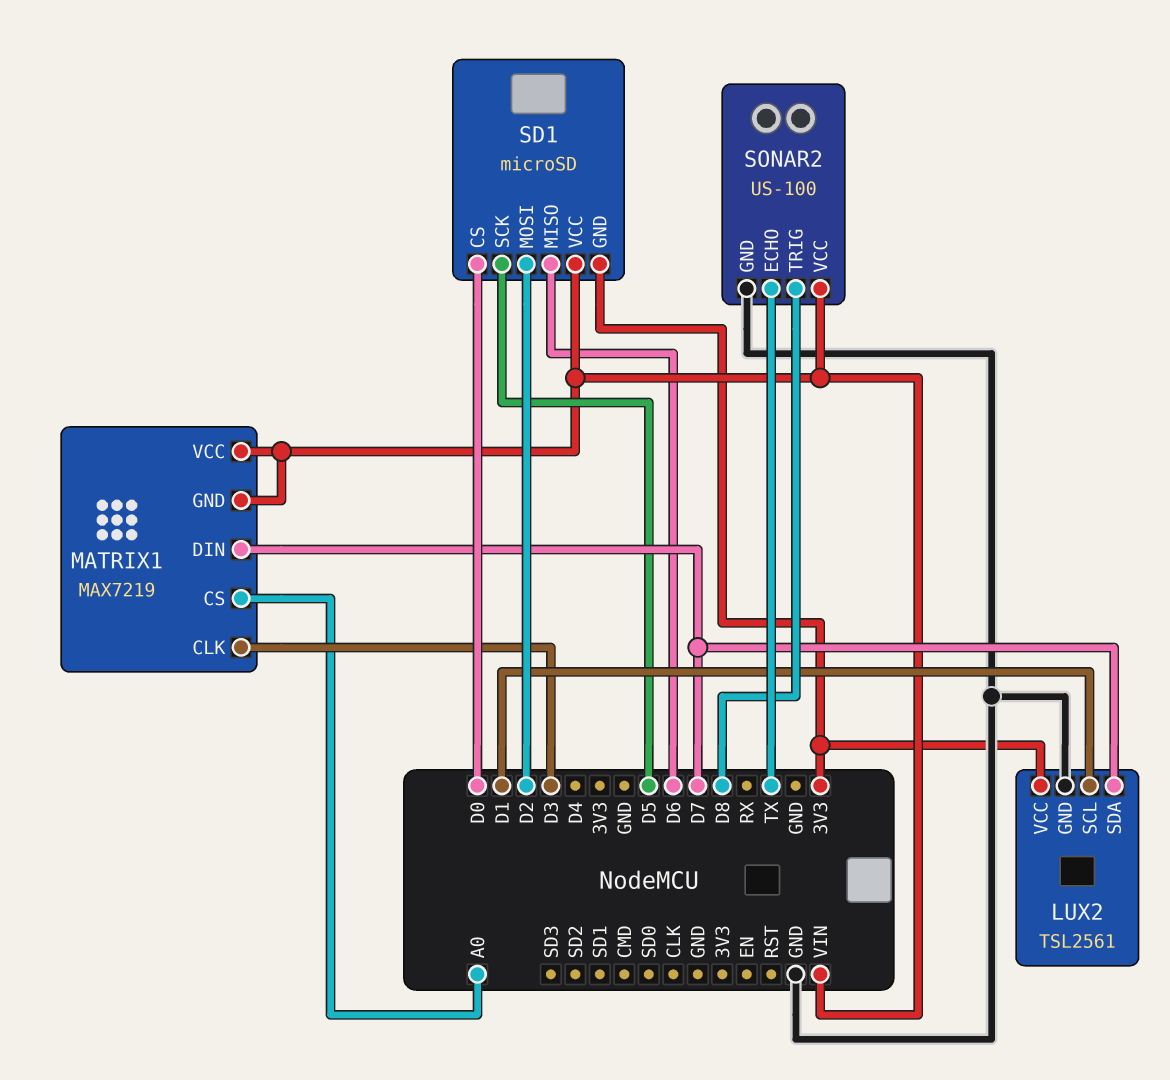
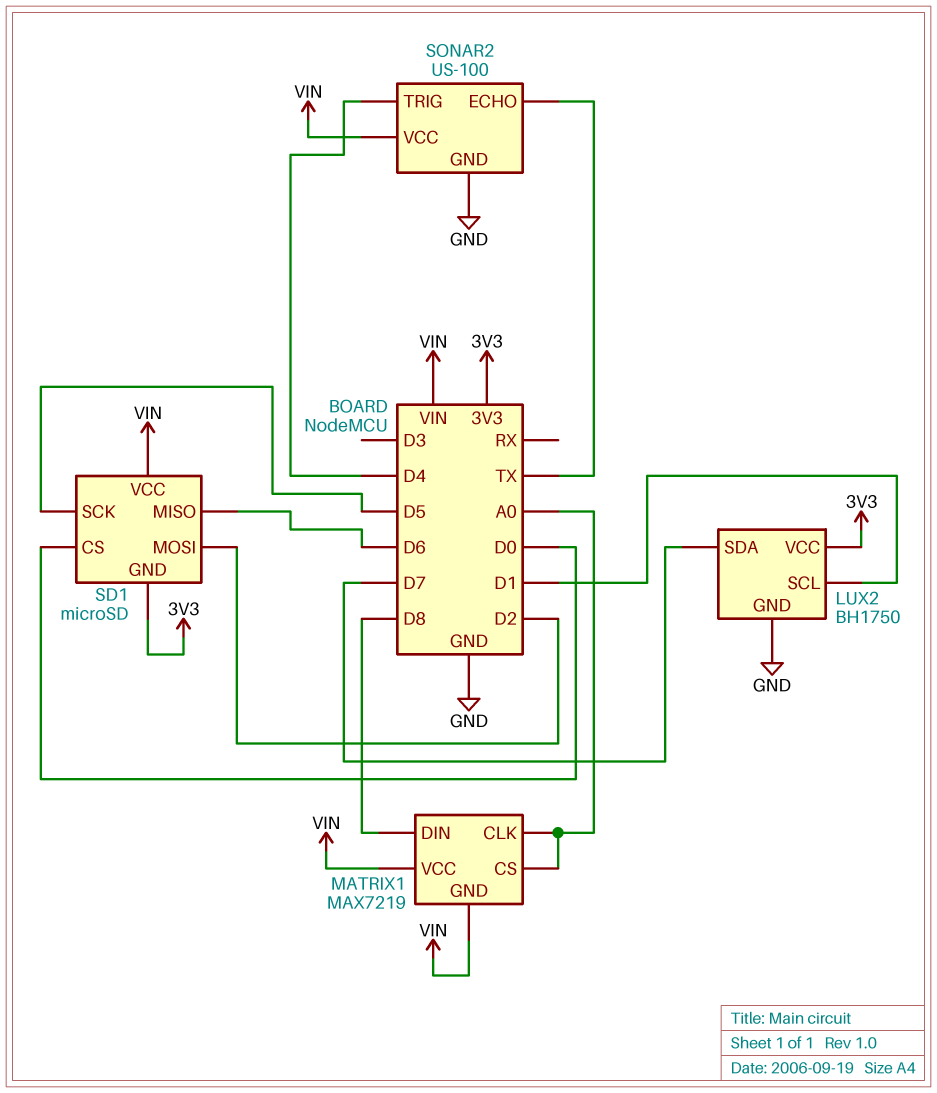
LUX2: TSL2561 -> BH1750
MATRIX1 pin CLK: D3 -> A0
MATRIX1 pin DIN: D7 -> D8
SONAR2 pin TRIG: D8 -> D4

